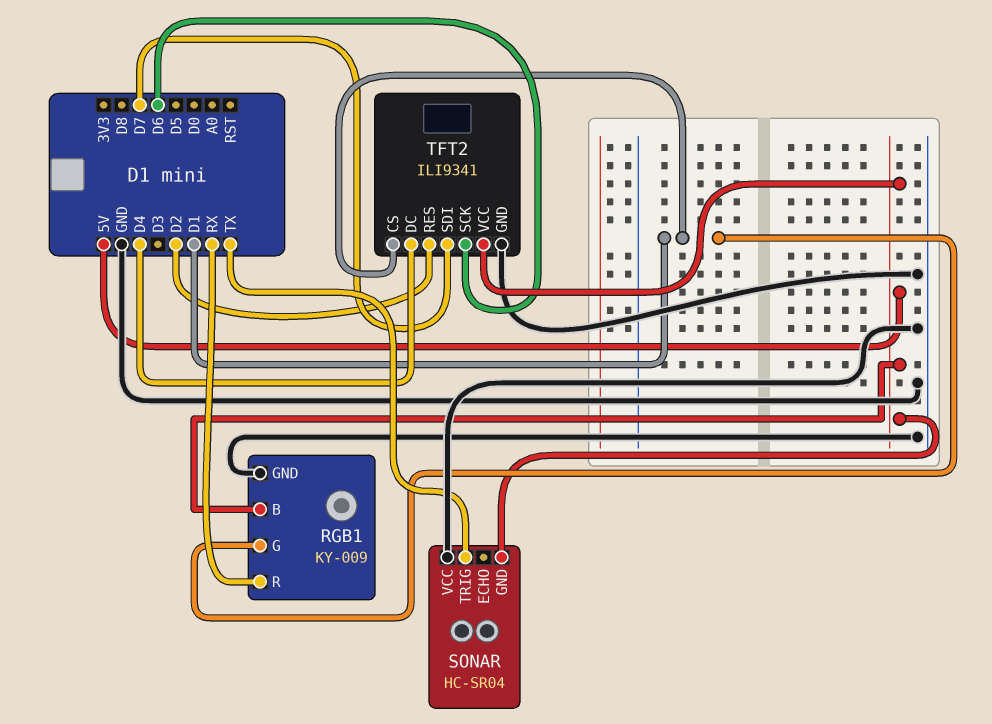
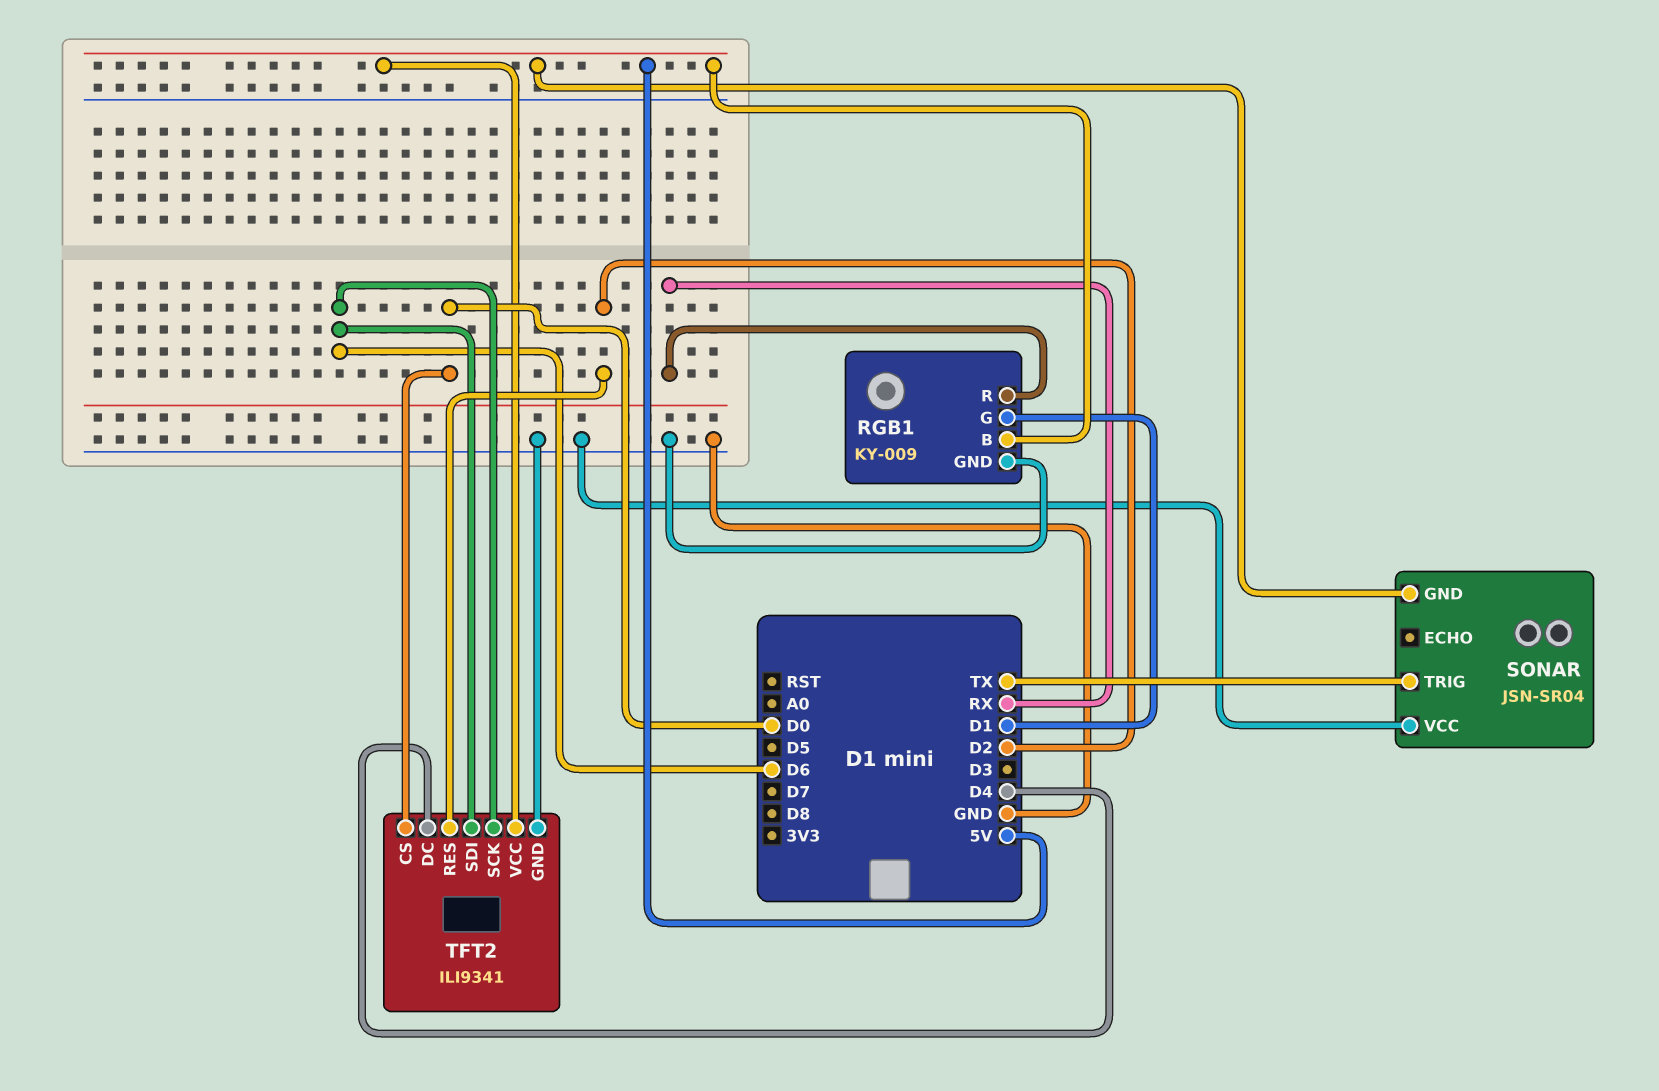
SONAR: HC-SR04 -> JSN-SR04
TFT2 pin CS: D1 -> D0
TFT2 pin SDI: D7 -> D6

